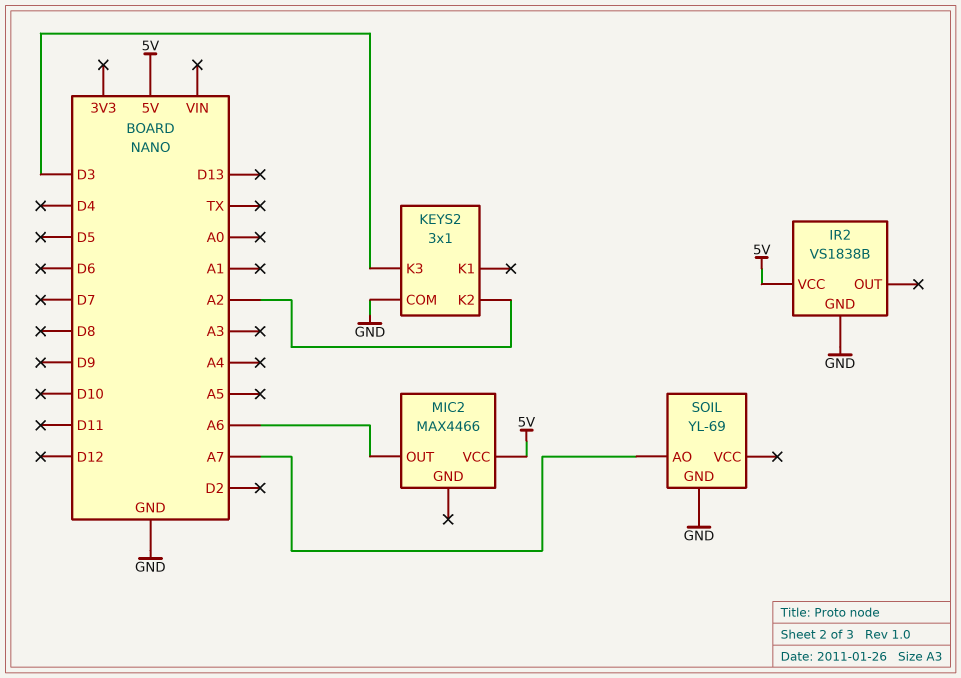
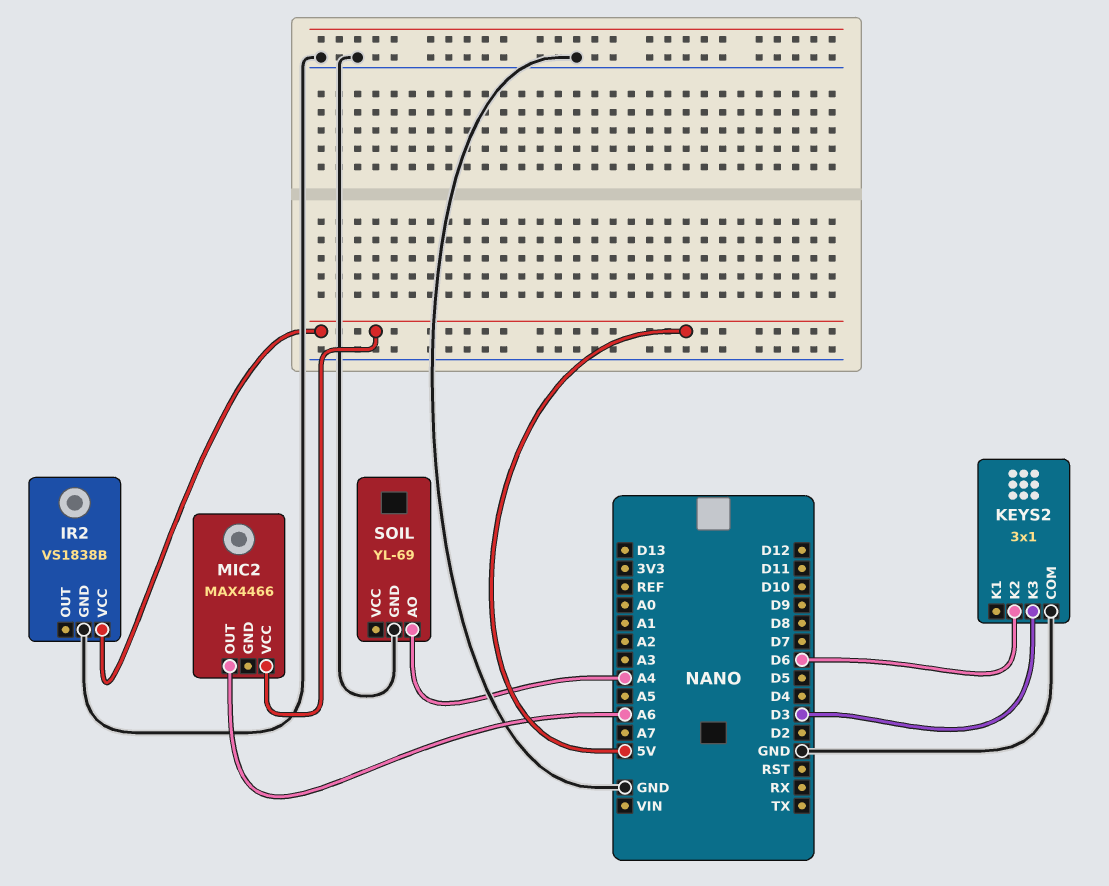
KEYS2 pin K2: A2 -> D6
SOIL pin AO: A7 -> A4

